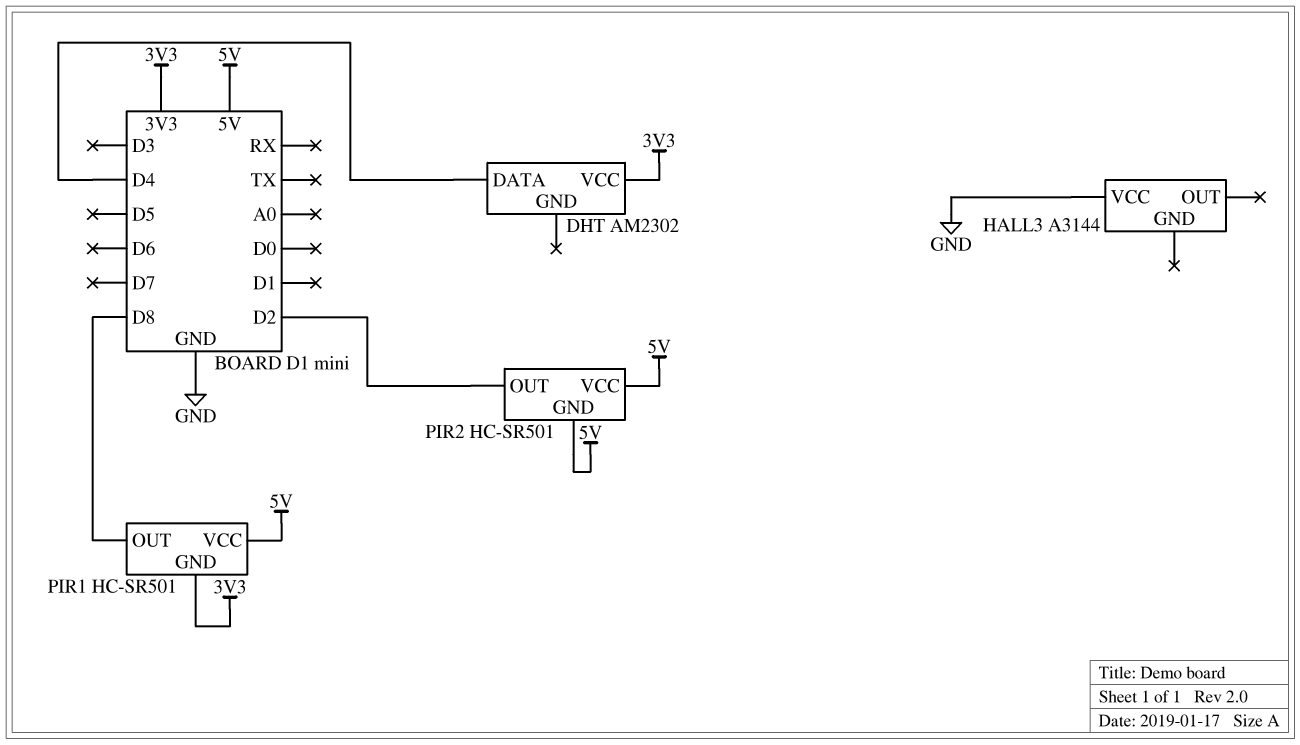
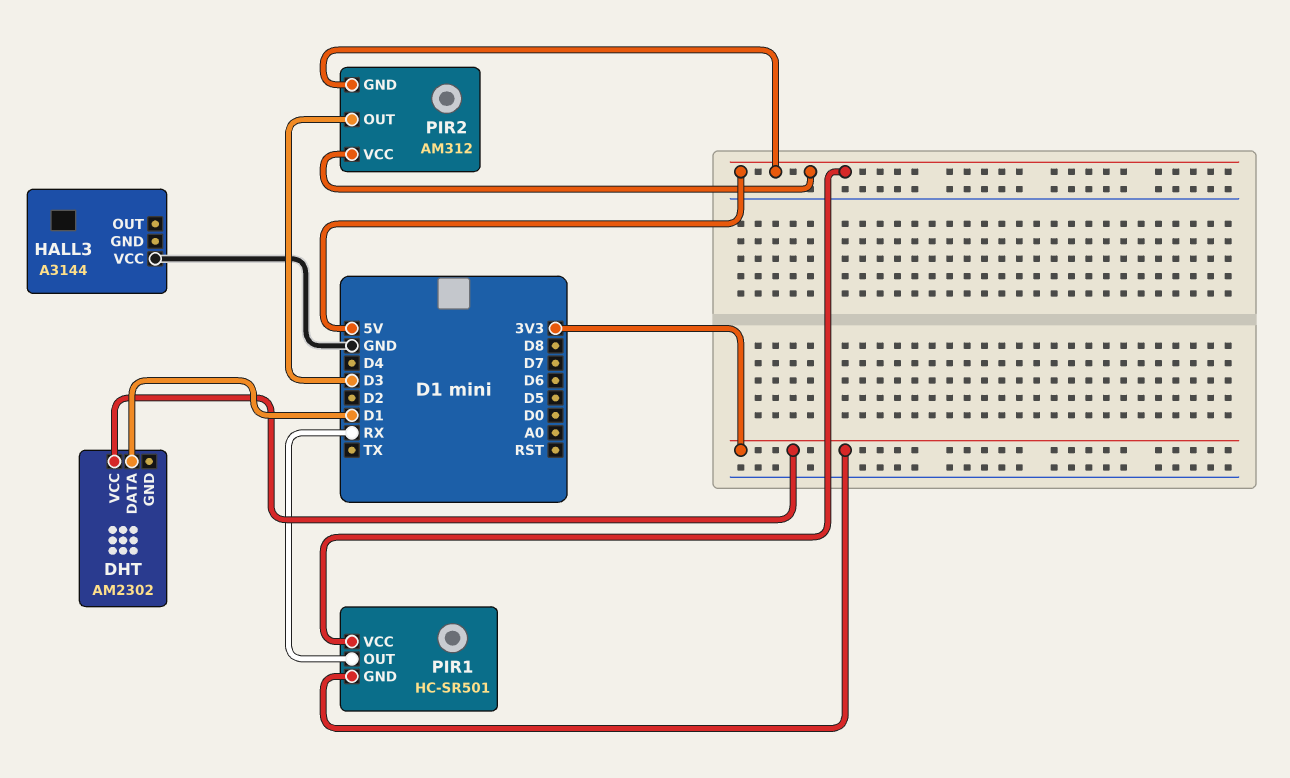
DHT pin DATA: D4 -> D1
PIR1 pin OUT: D8 -> RX
PIR2: HC-SR501 -> AM312
PIR2 pin OUT: D2 -> D3

